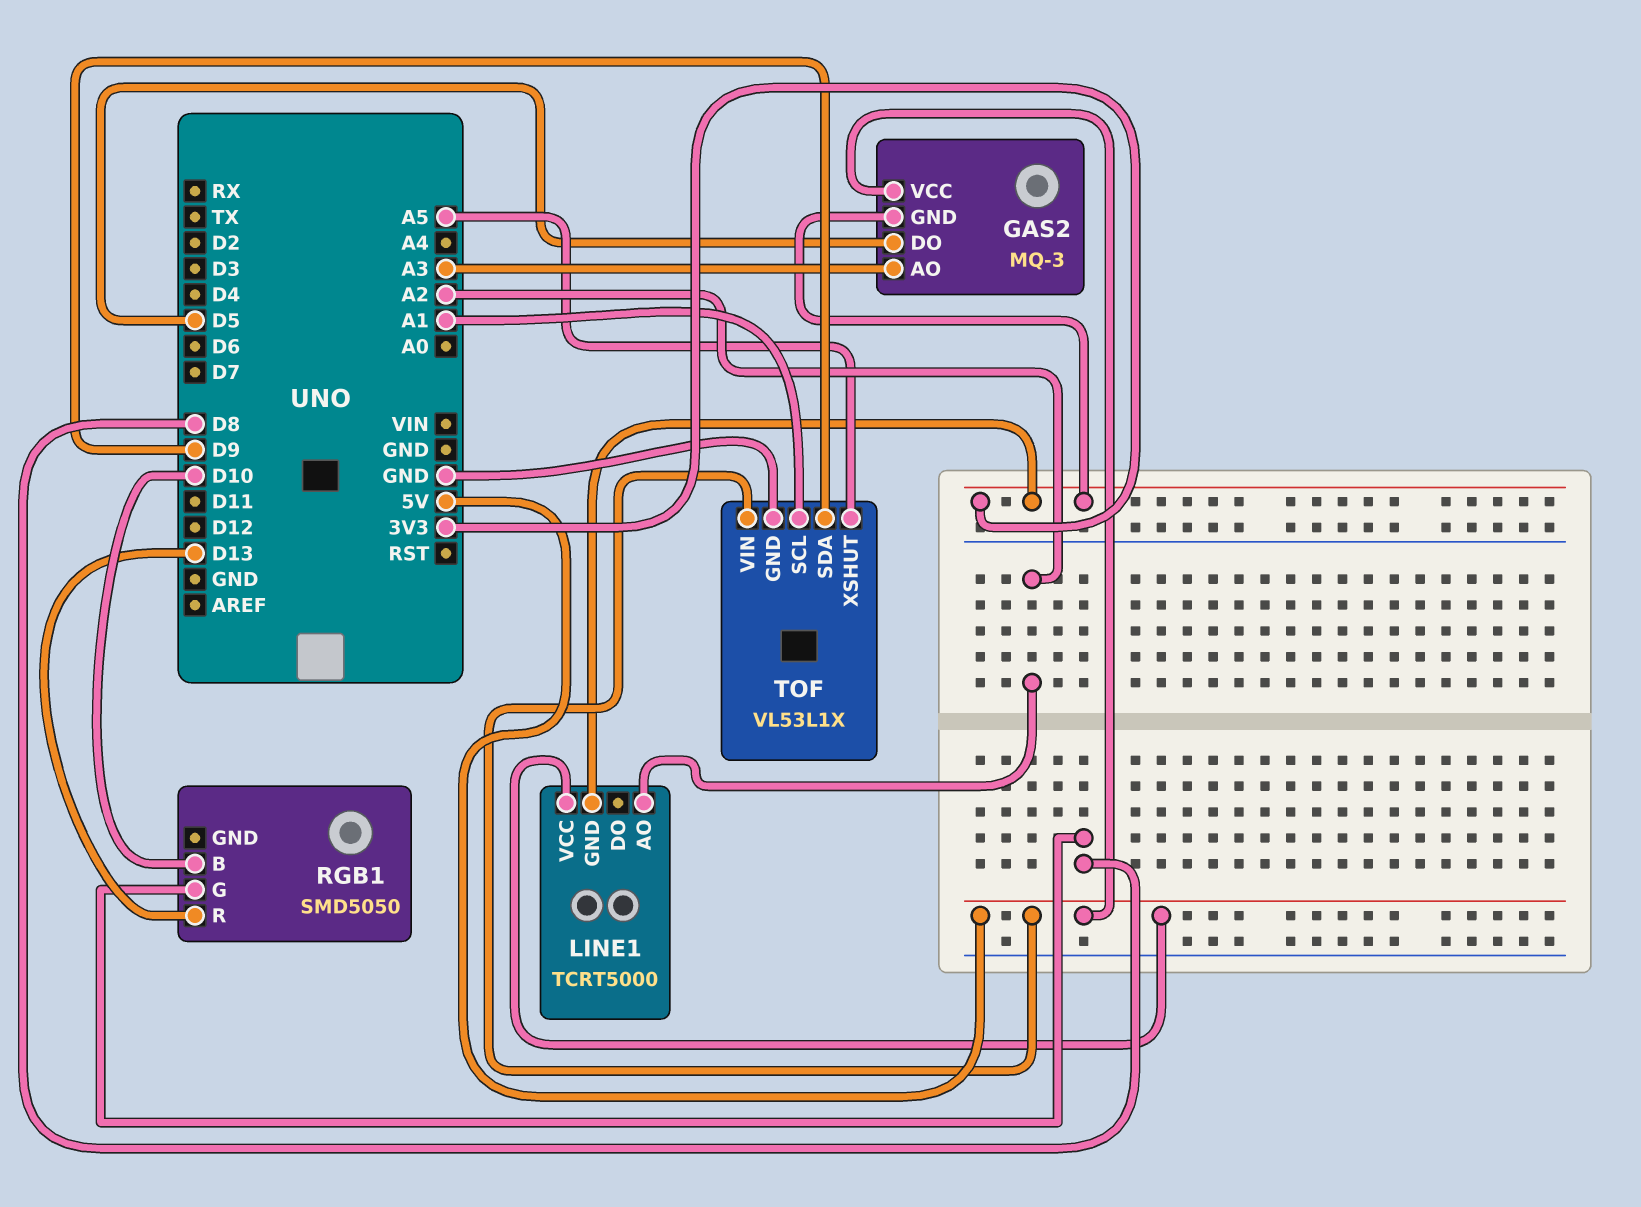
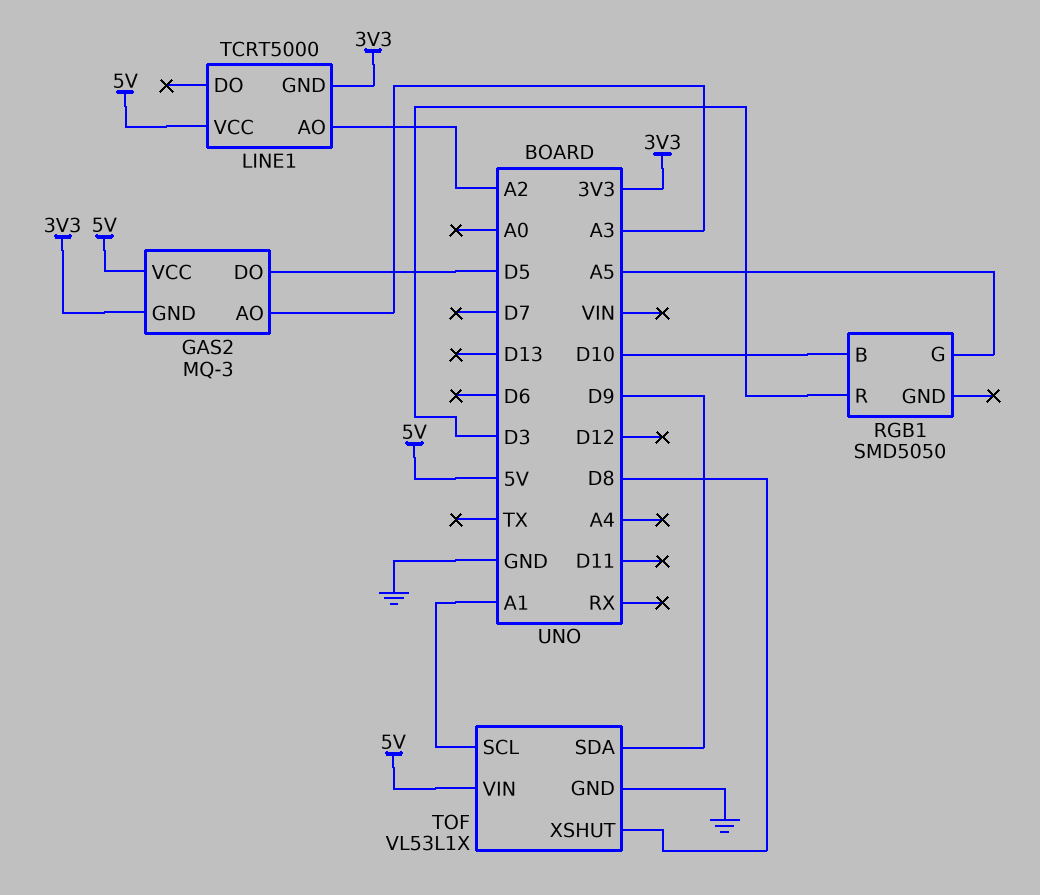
RGB1 pin G: D8 -> A5
RGB1 pin R: D13 -> D3
TOF pin XSHUT: A5 -> D8

